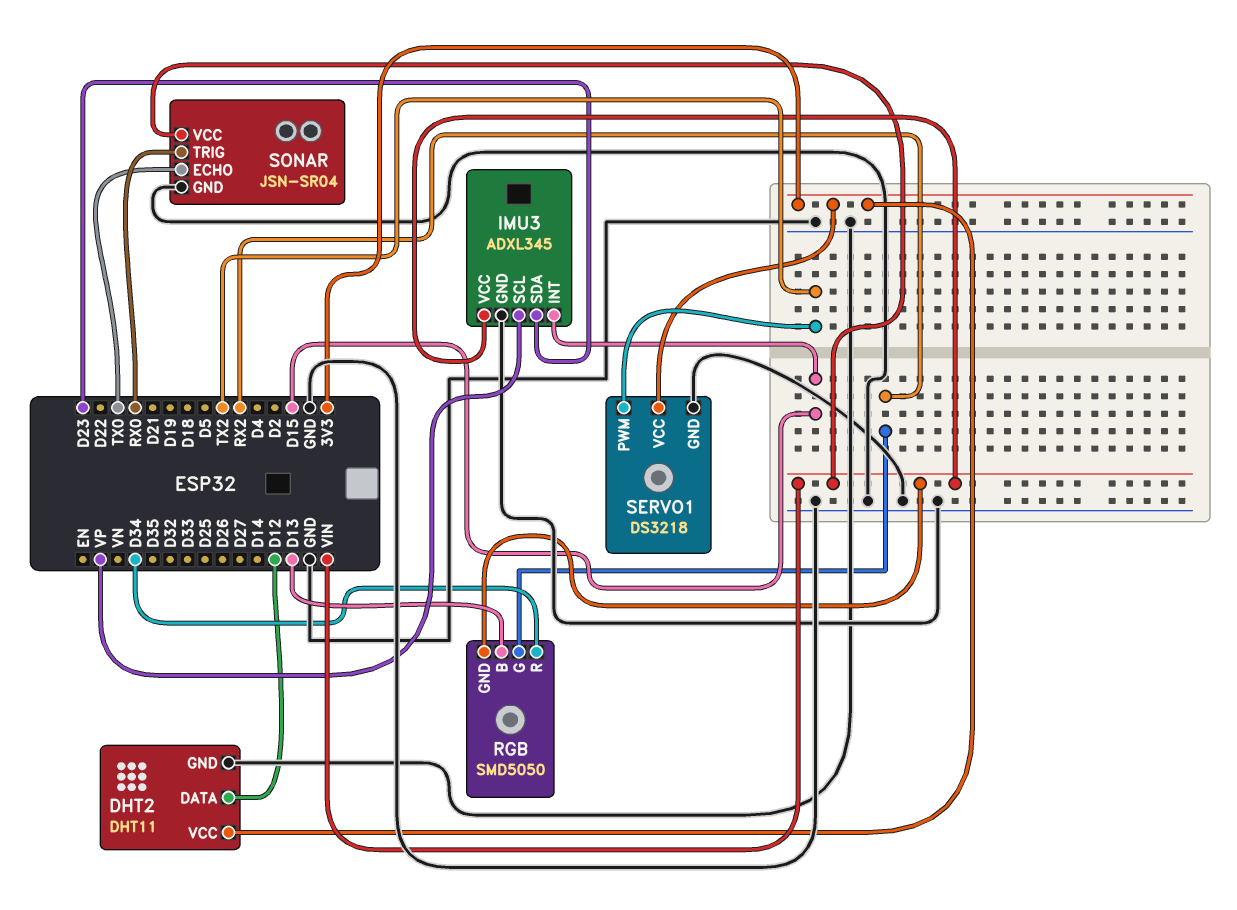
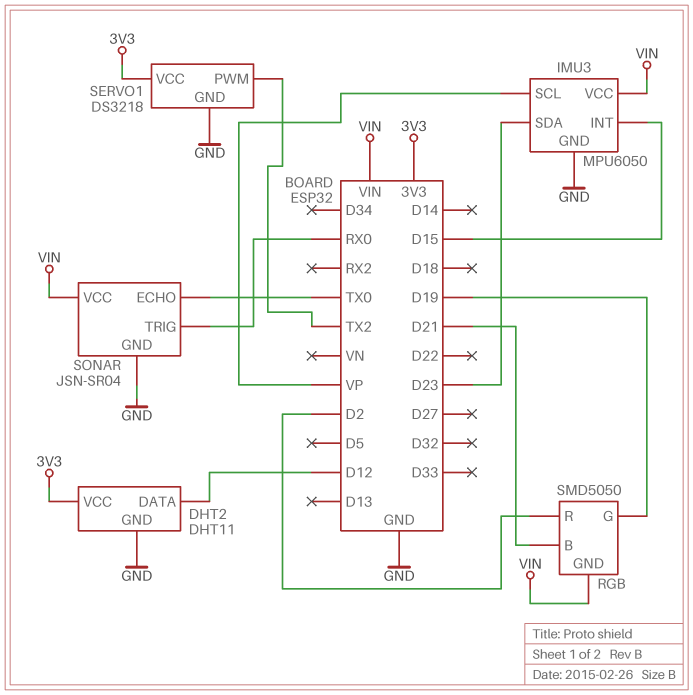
IMU3: ADXL345 -> MPU6050
RGB pin B: D13 -> D21
RGB pin G: RX2 -> D19
RGB pin R: D34 -> D2

